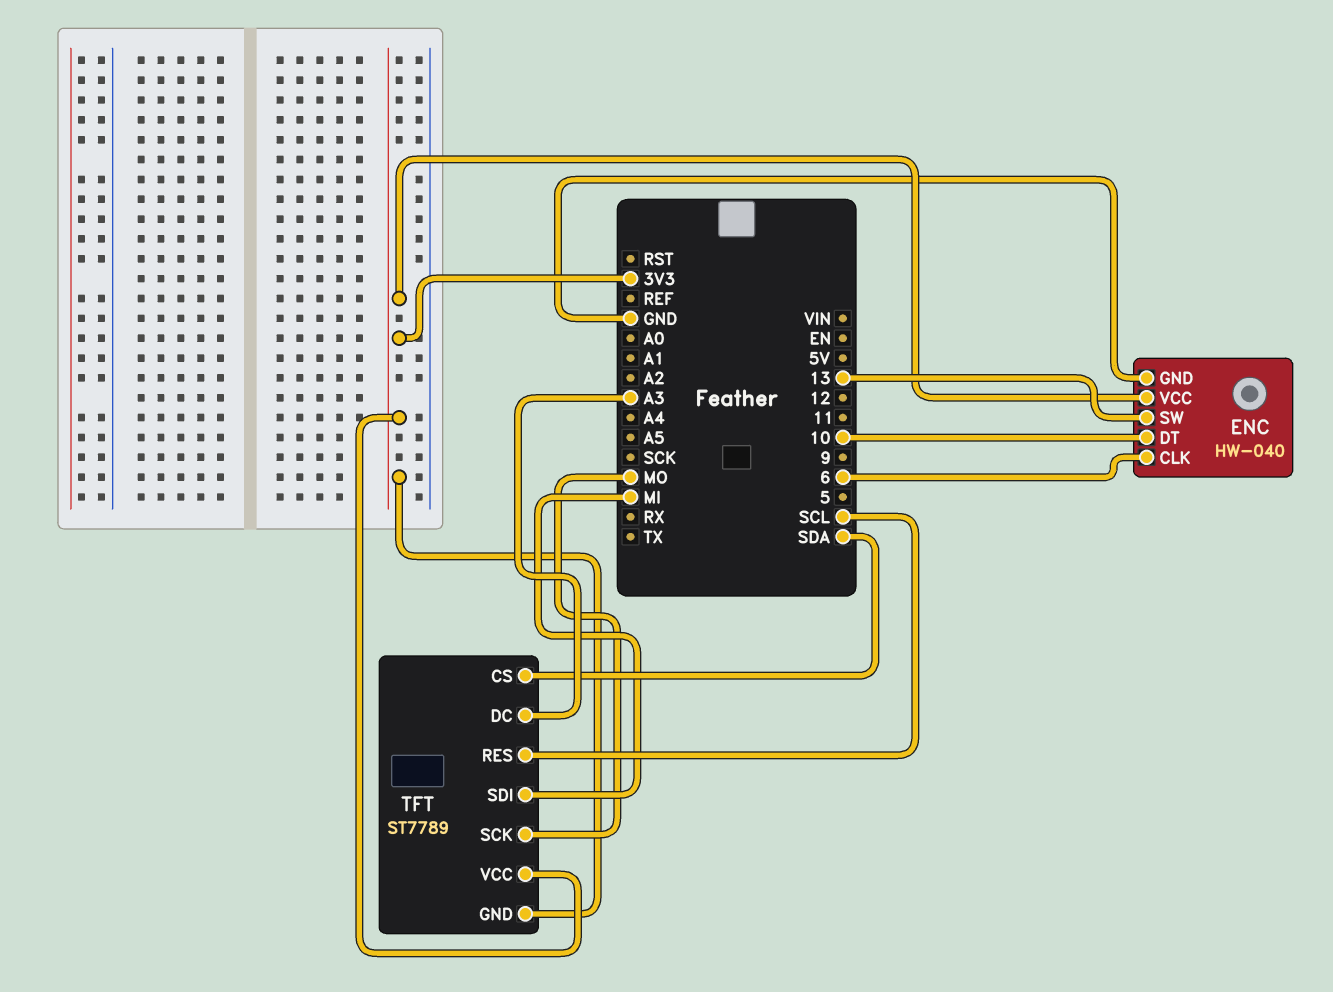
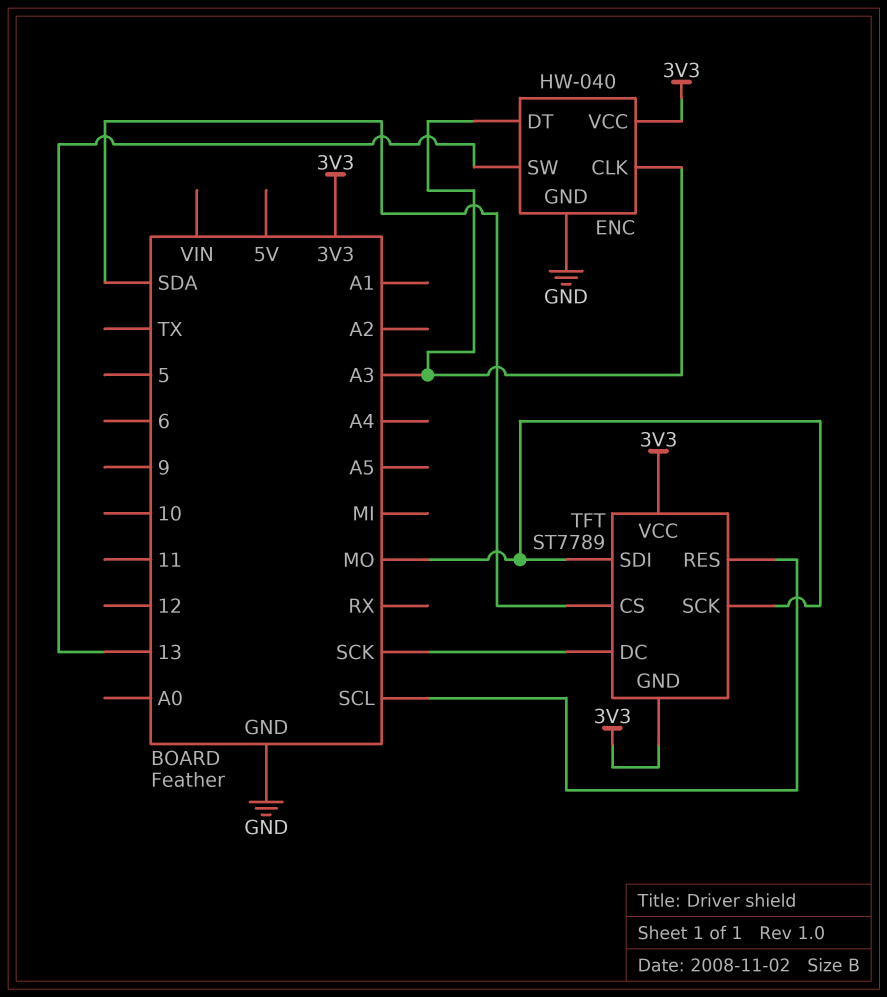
ENC pin CLK: 6 -> A3
ENC pin DT: 10 -> A3
TFT pin DC: A3 -> SCK
TFT pin SDI: MI -> MO

